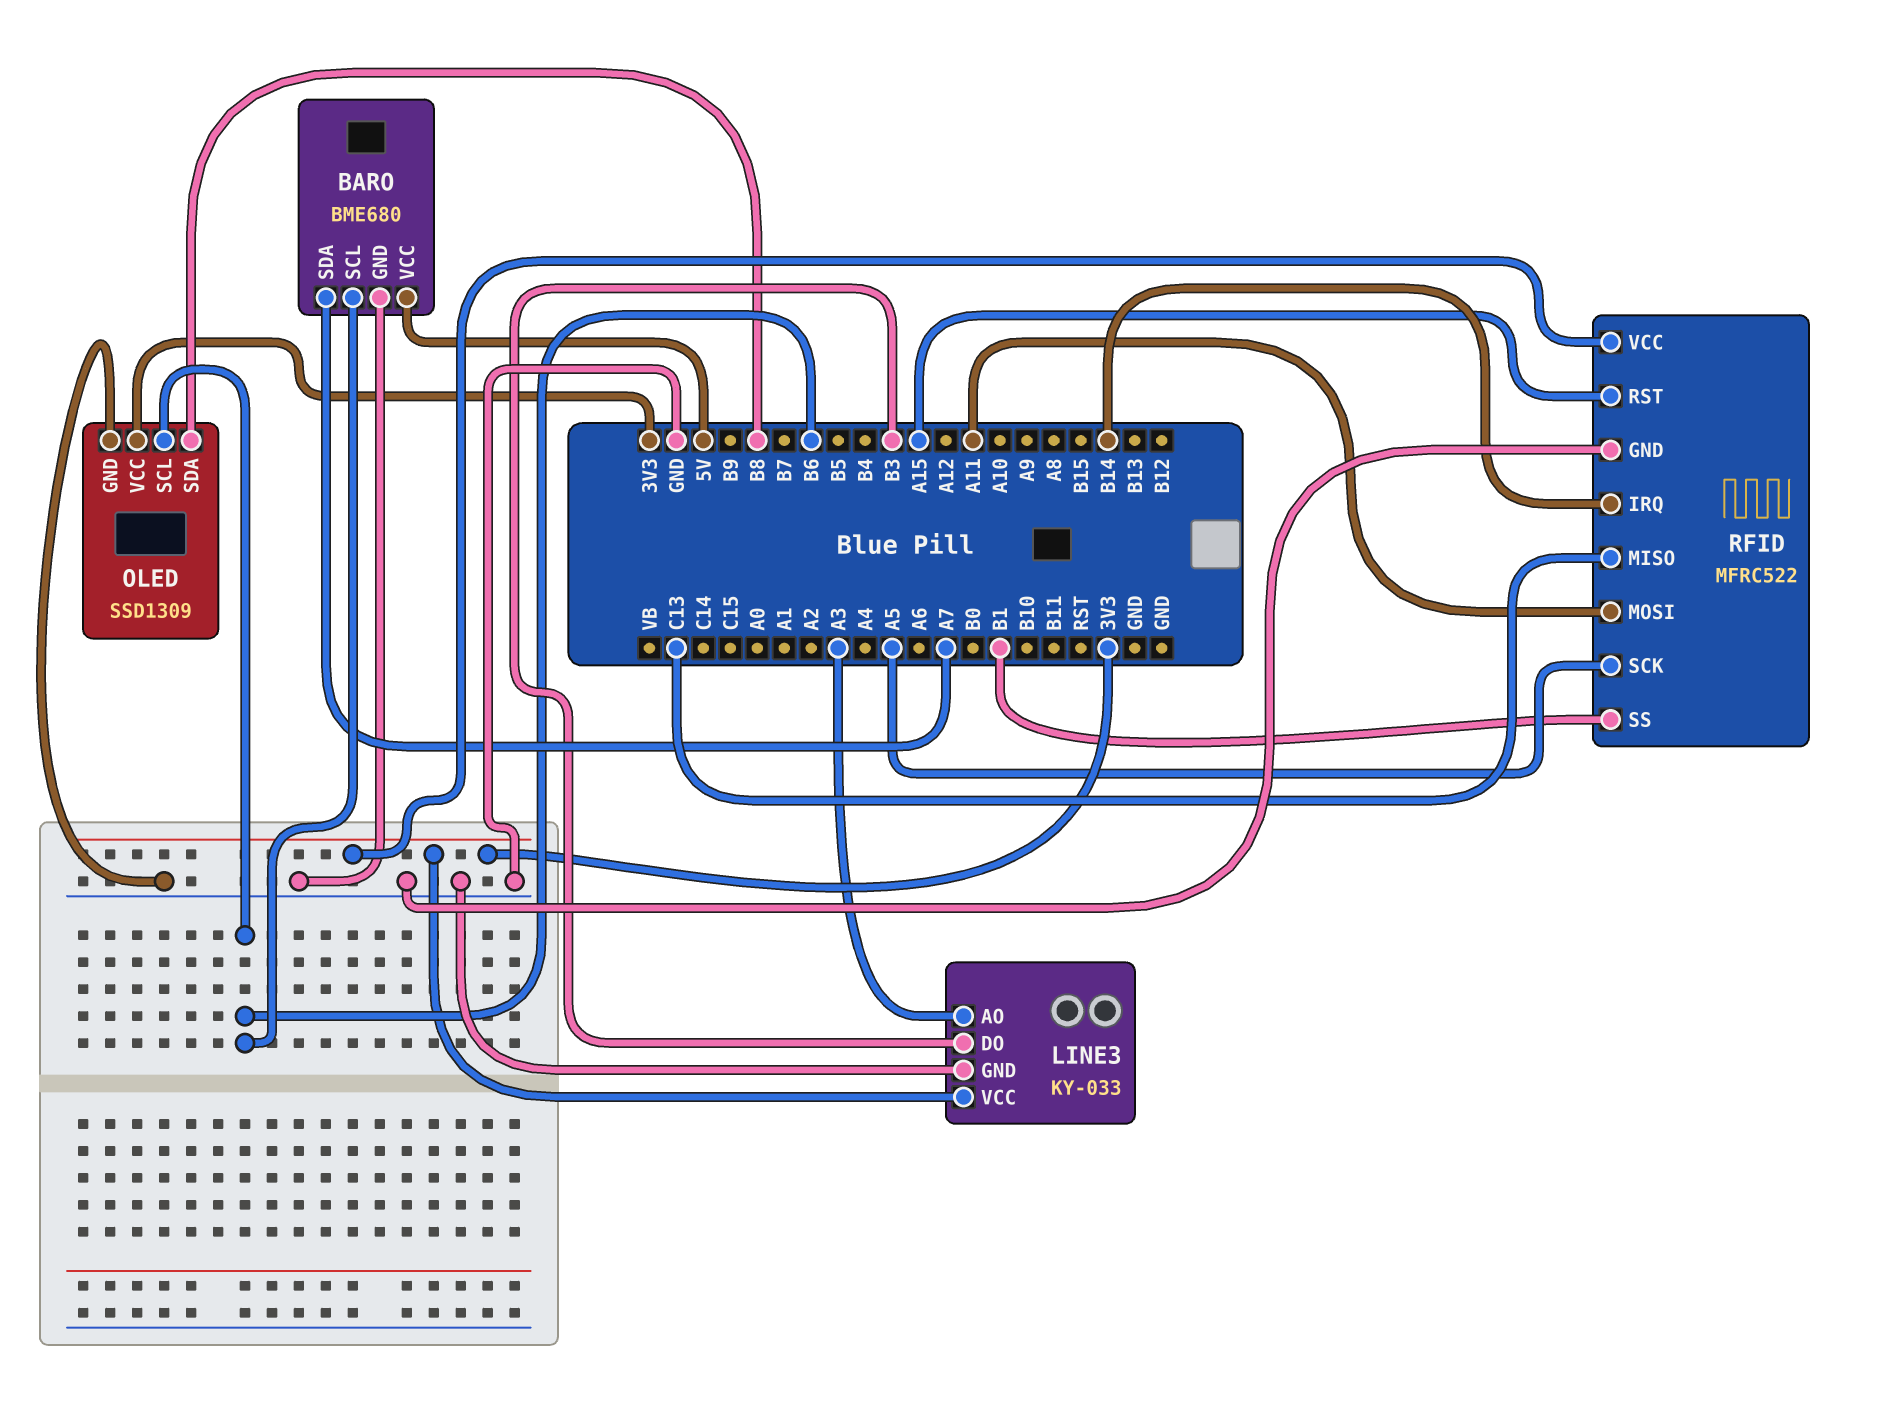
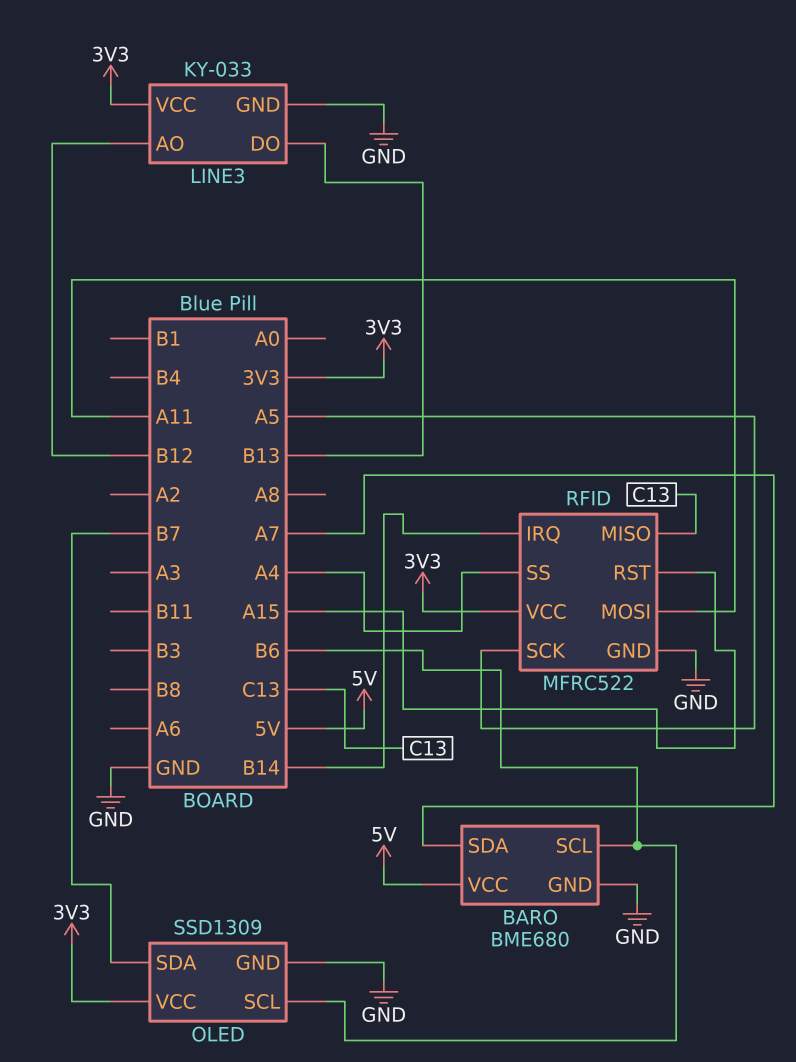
LINE3 pin AO: A3 -> B12
LINE3 pin DO: B3 -> B13
OLED pin SDA: B8 -> B7
RFID pin SS: B1 -> A4

